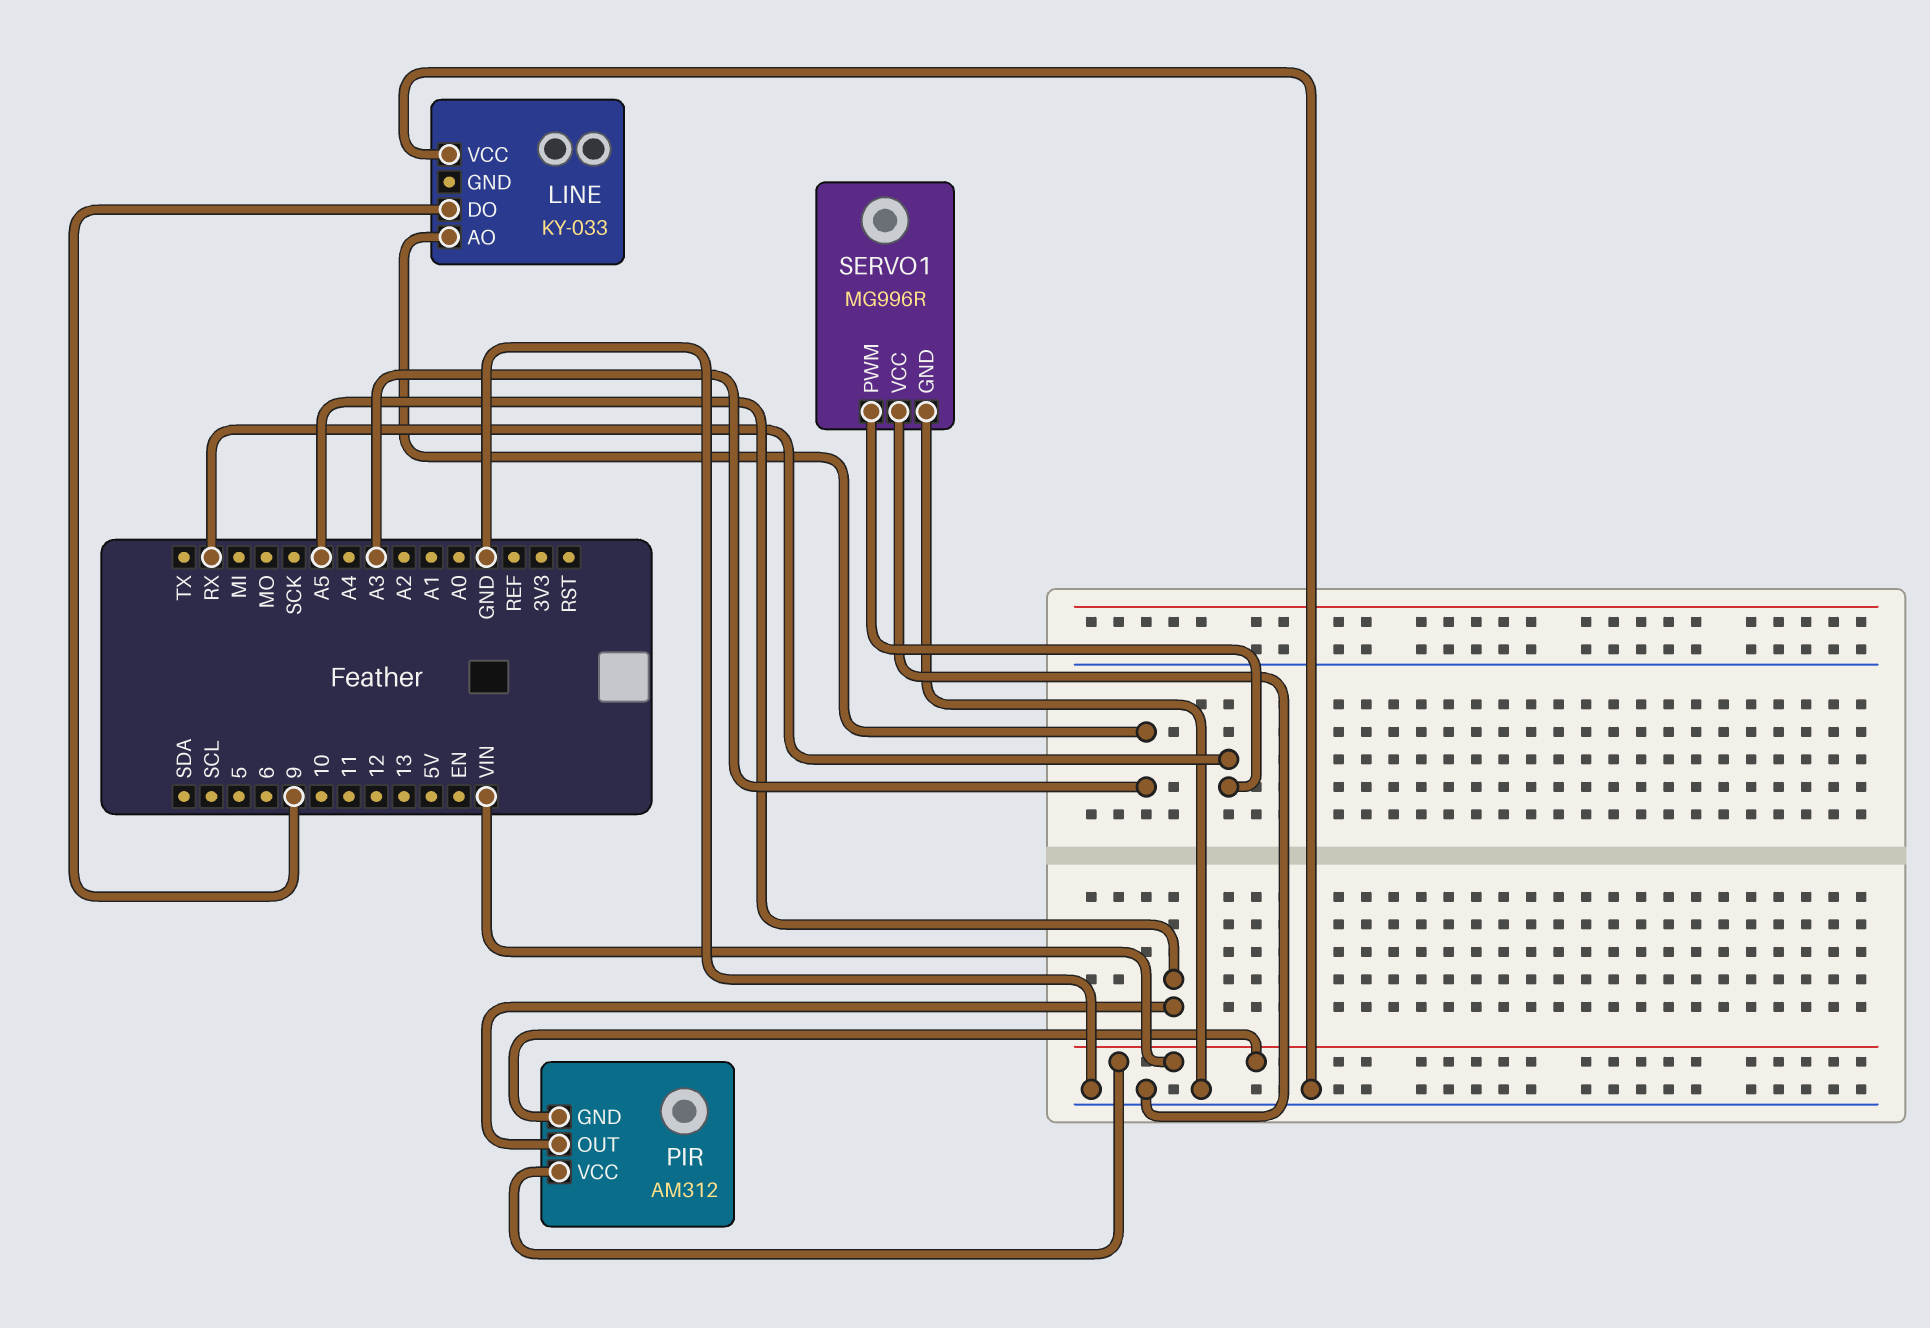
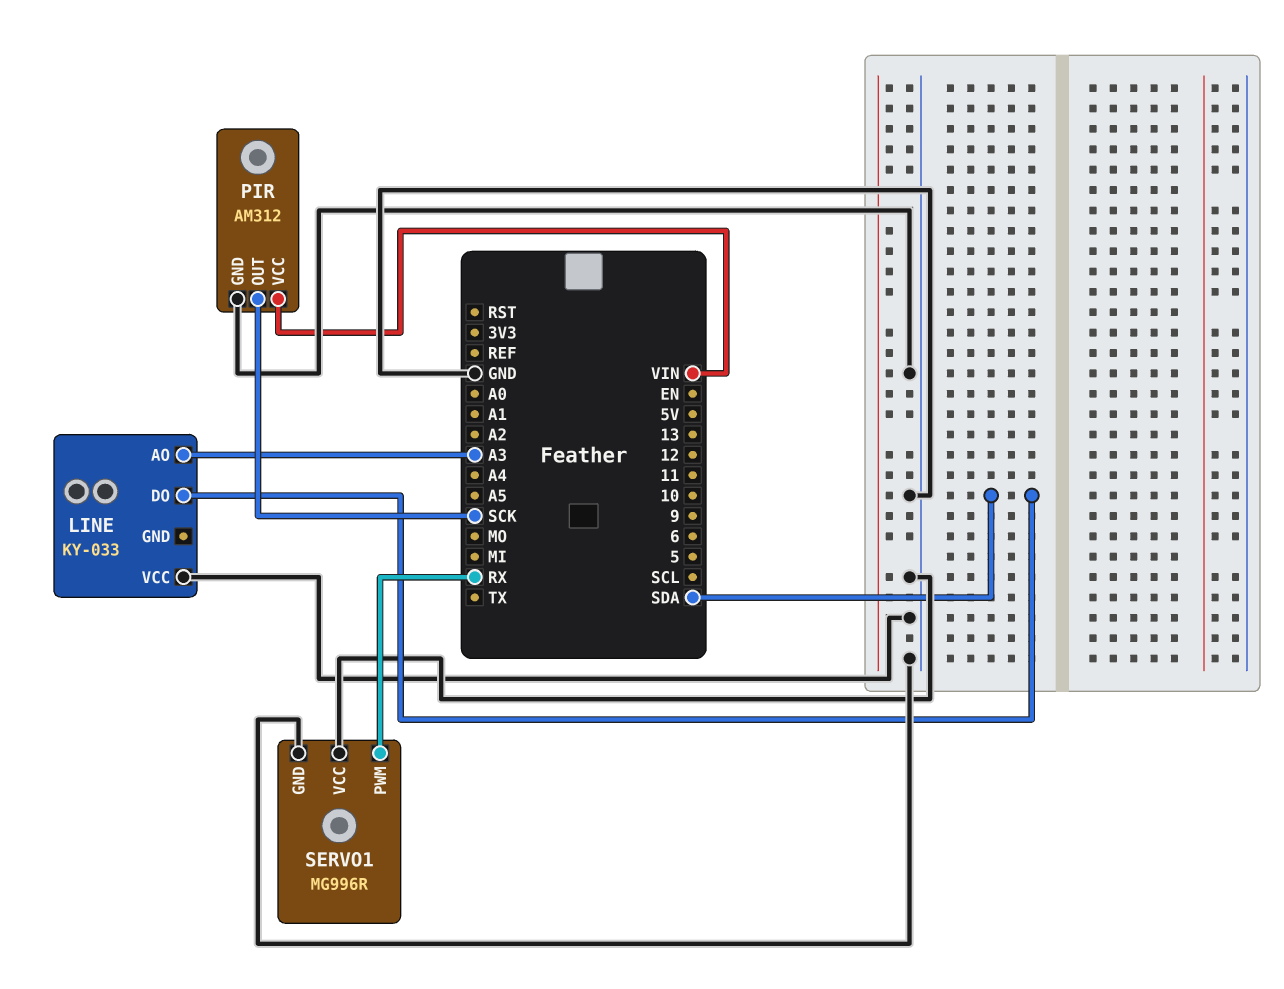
LINE pin DO: 9 -> SDA
PIR pin GND: VIN -> GND
PIR pin OUT: A5 -> SCK

